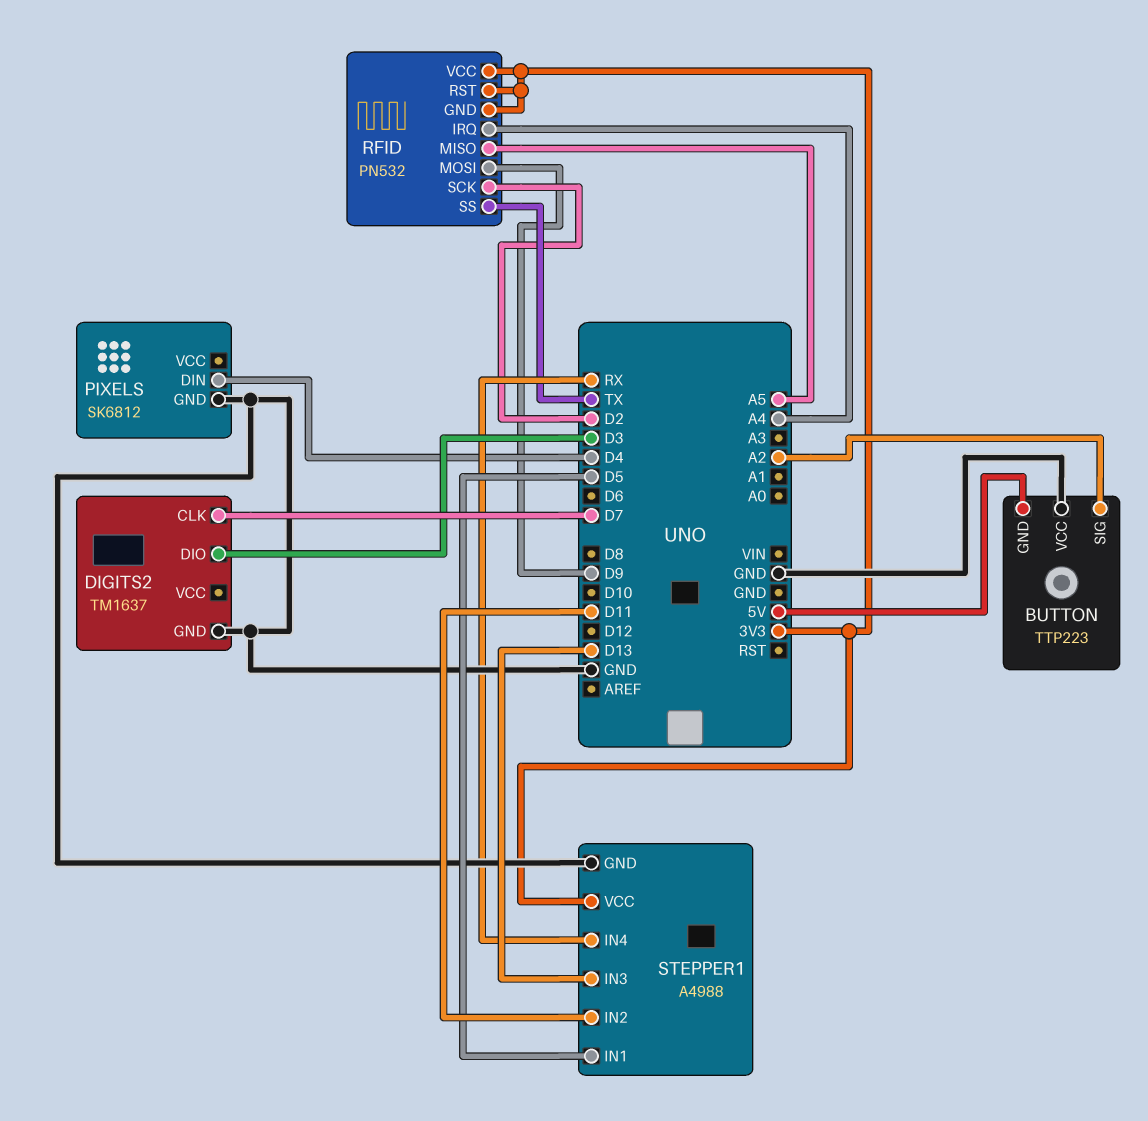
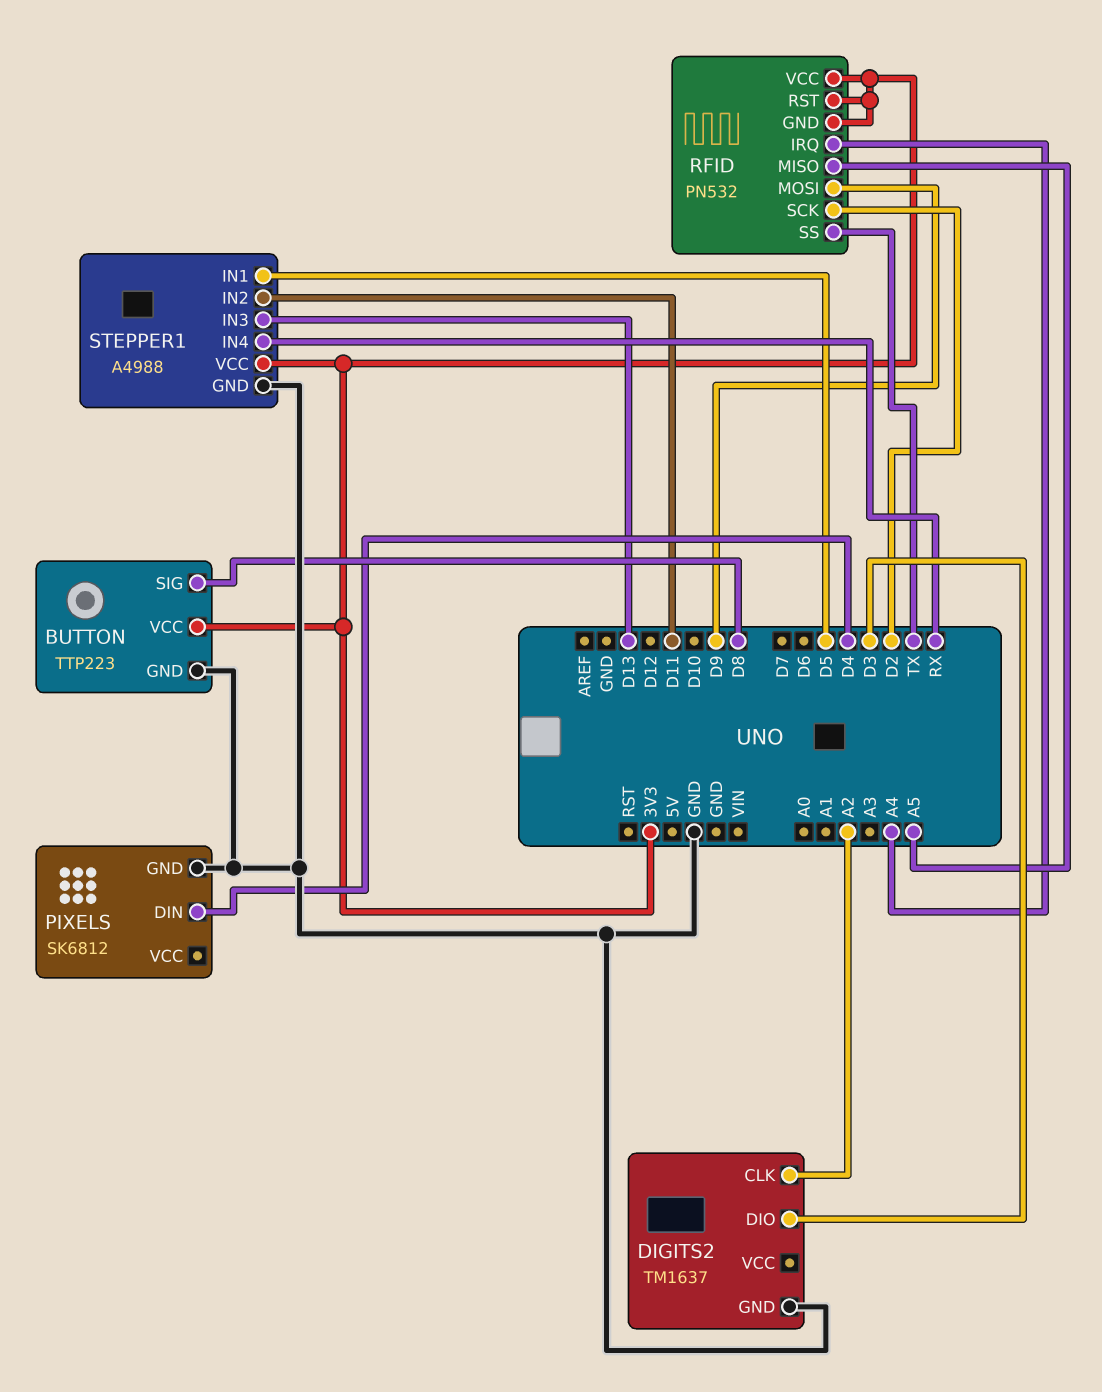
BUTTON pin GND: 5V -> GND
BUTTON pin SIG: A2 -> D8
BUTTON pin VCC: GND -> 3V3
DIGITS2 pin CLK: D7 -> A2

